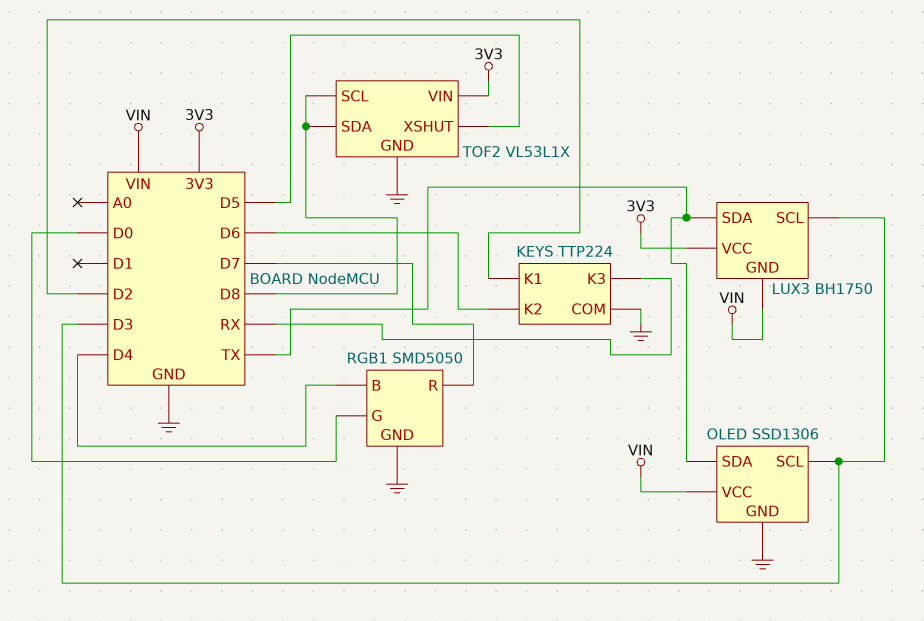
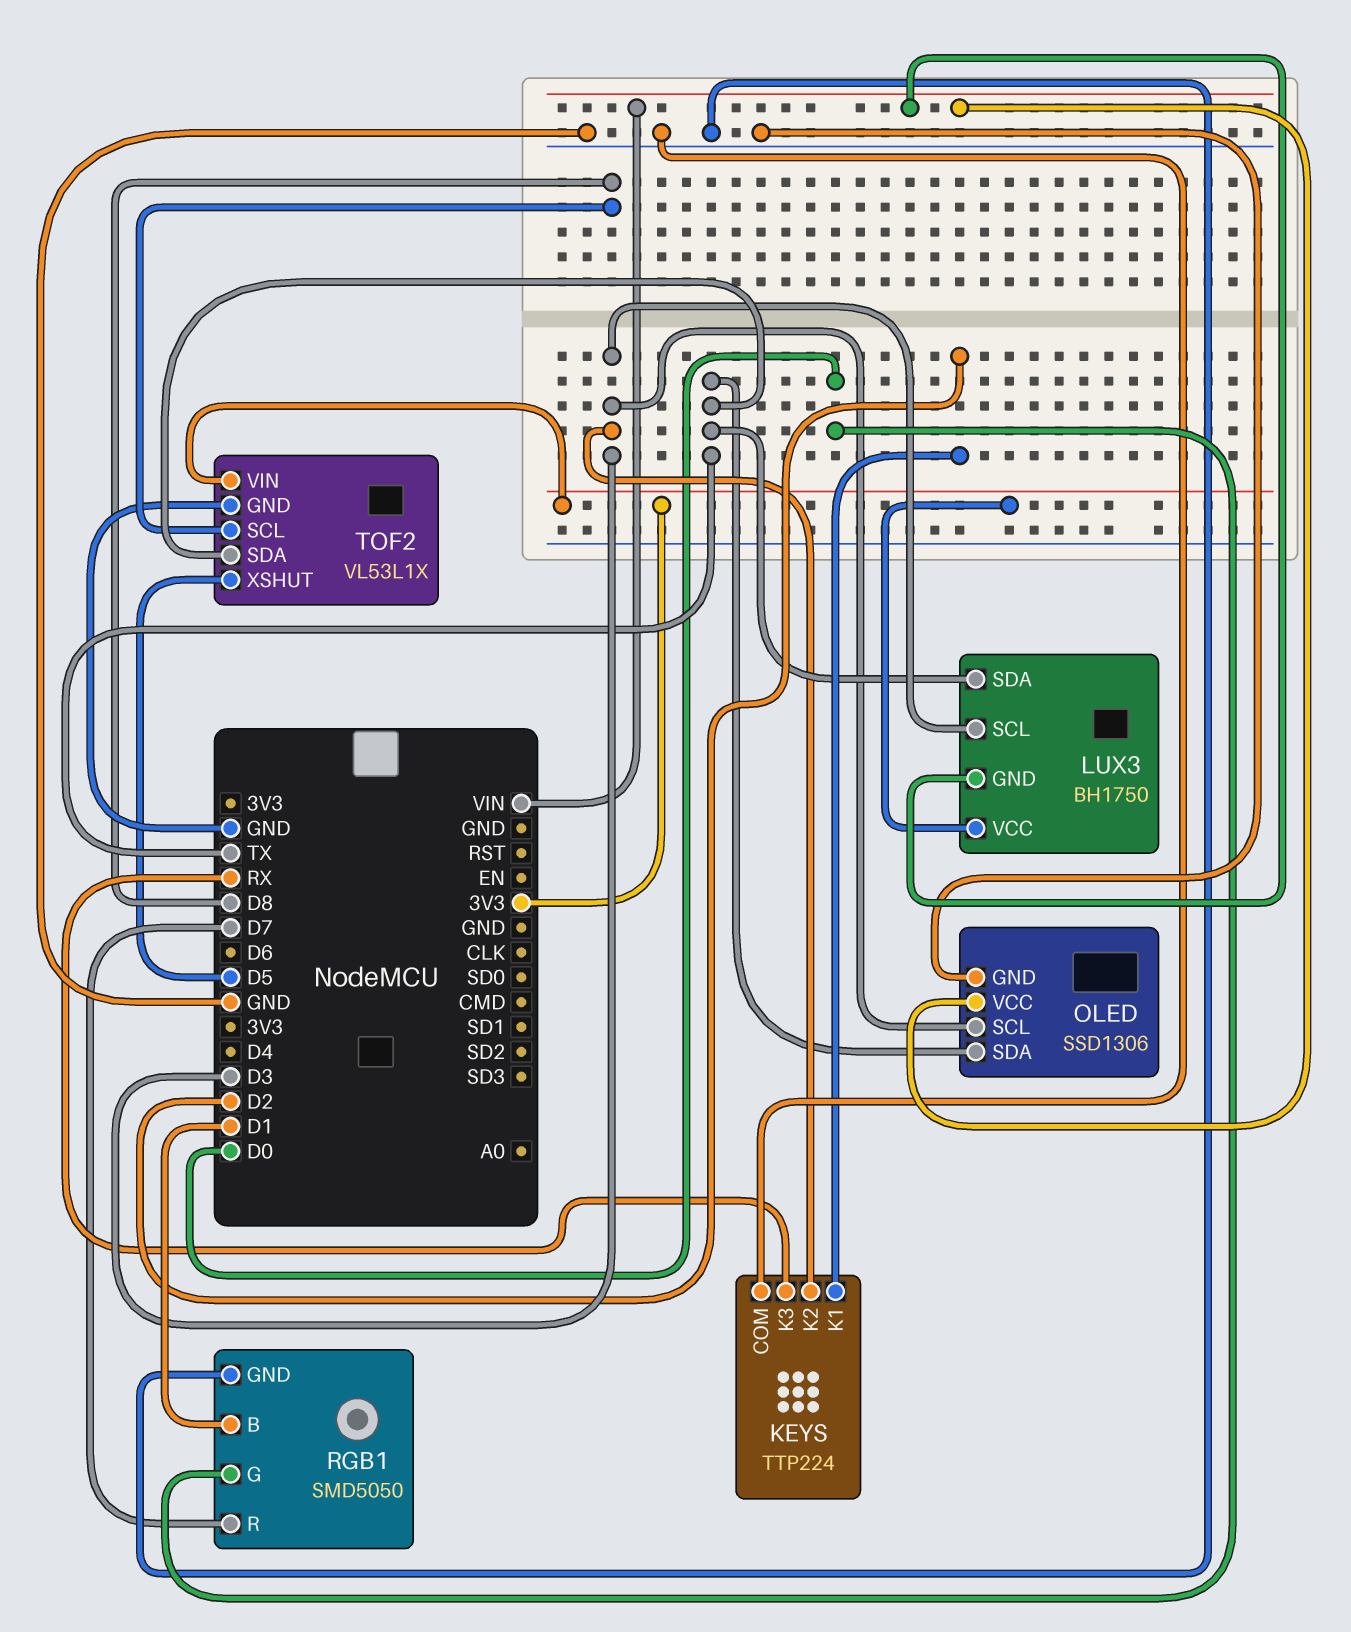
KEYS pin K2: D6 -> D3
RGB1 pin B: D4 -> D1
TOF2 pin SDA: D8 -> TX

